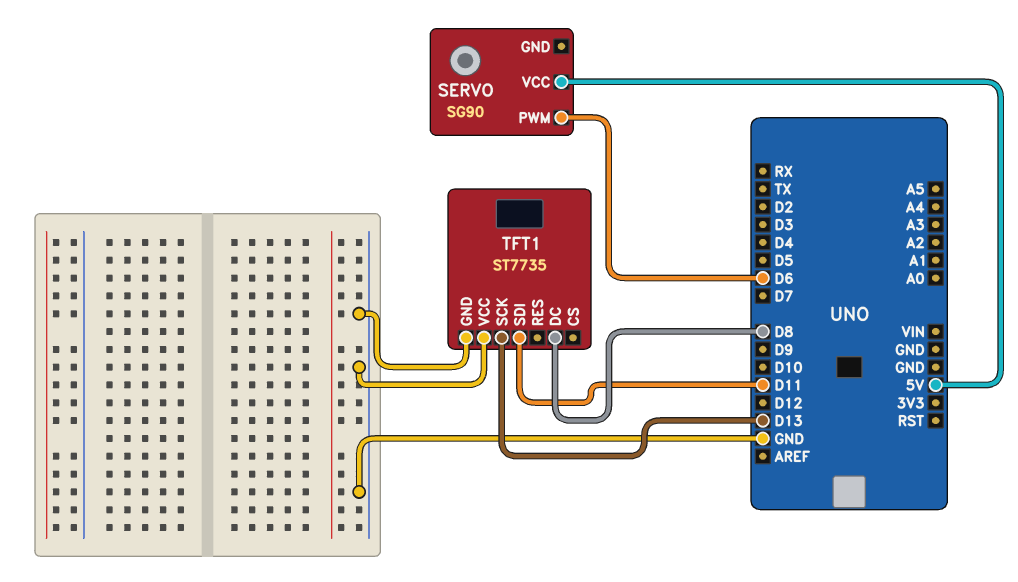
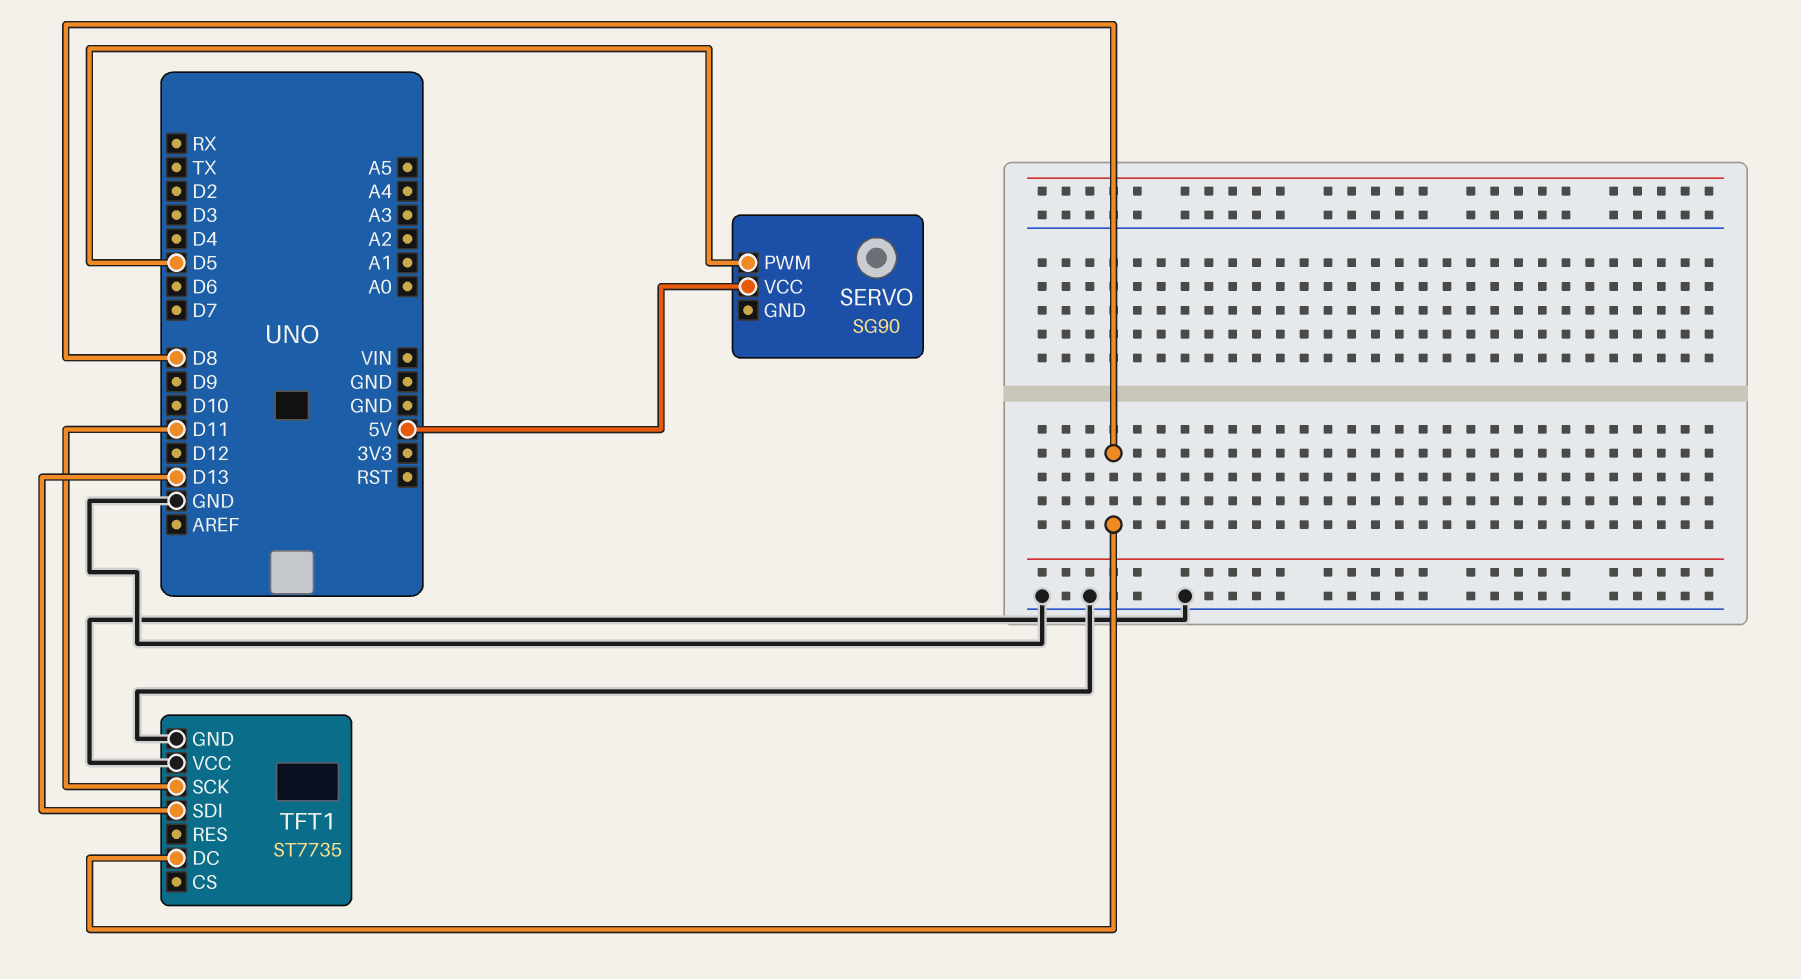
SERVO pin PWM: D6 -> D5
TFT1 pin SCK: D13 -> D11
TFT1 pin SDI: D11 -> D13

